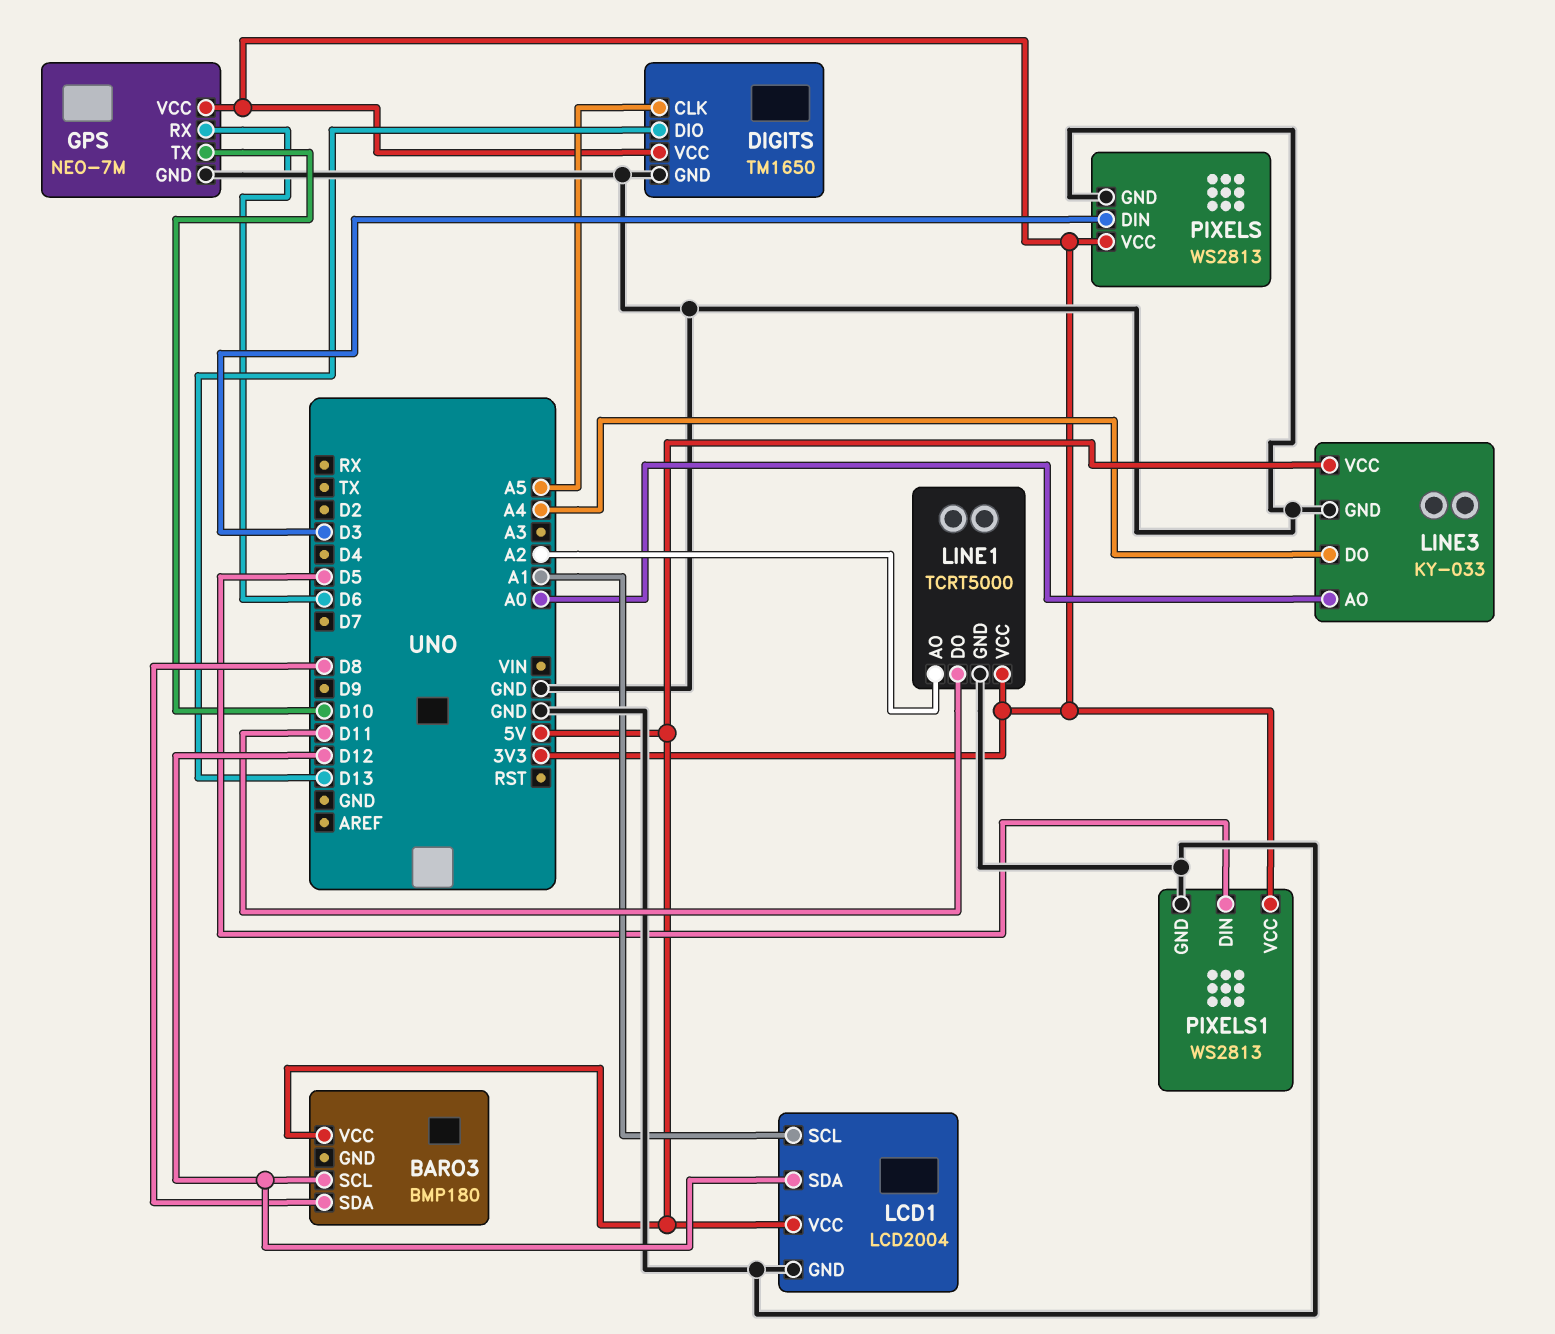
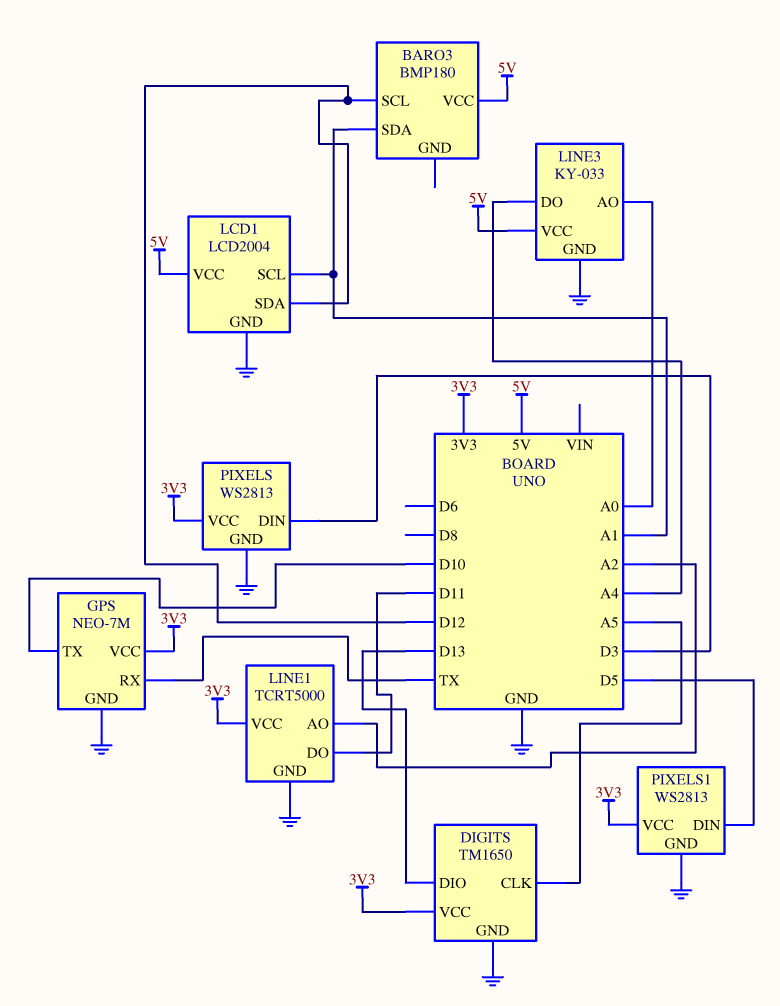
BARO3 pin SDA: D8 -> A1
GPS pin RX: D6 -> TX

